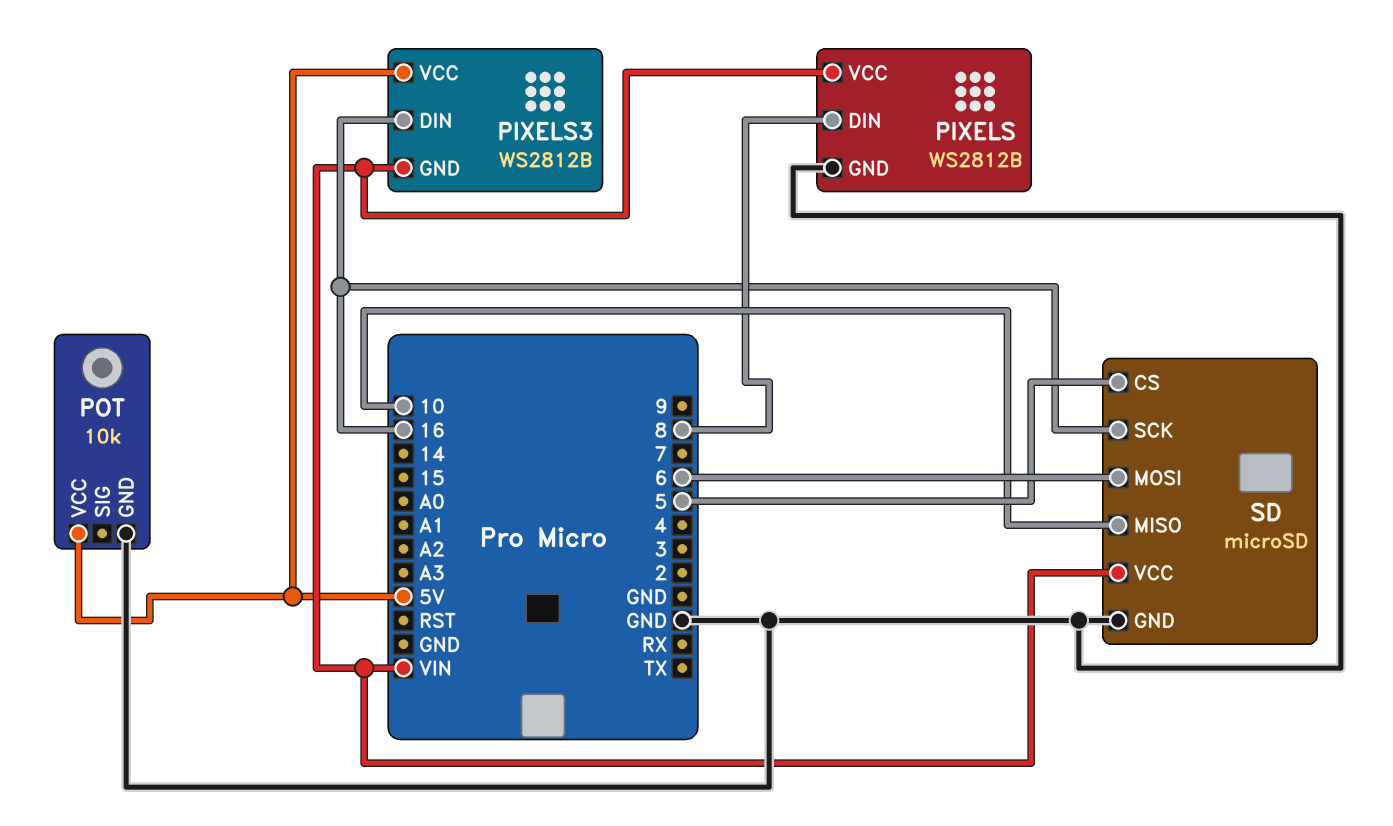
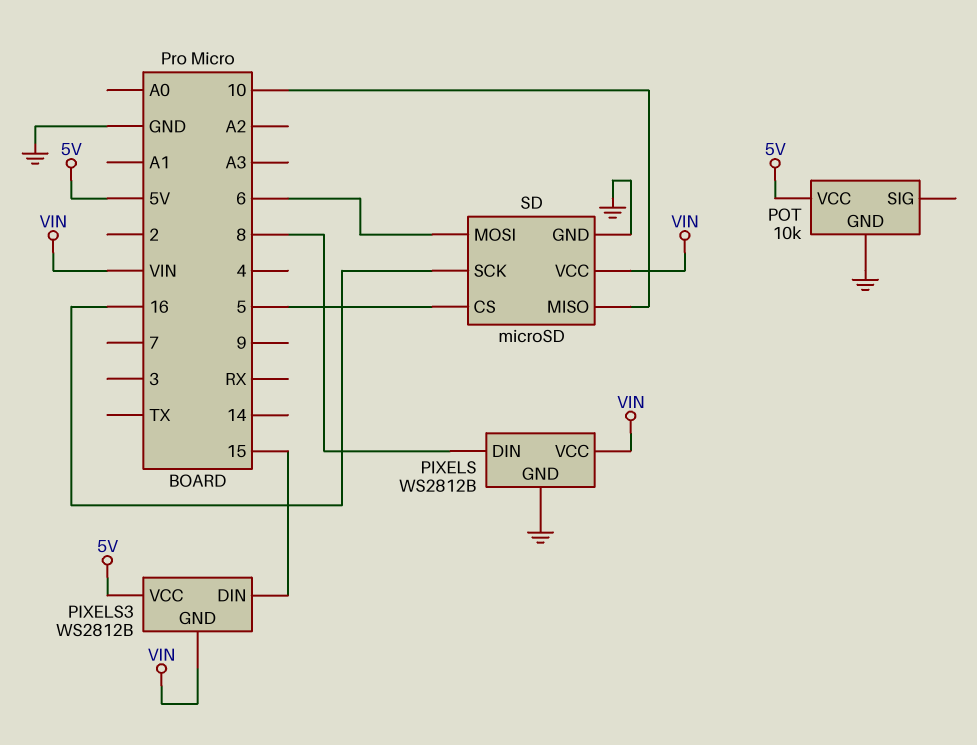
PIXELS3 pin DIN: 16 -> 15

